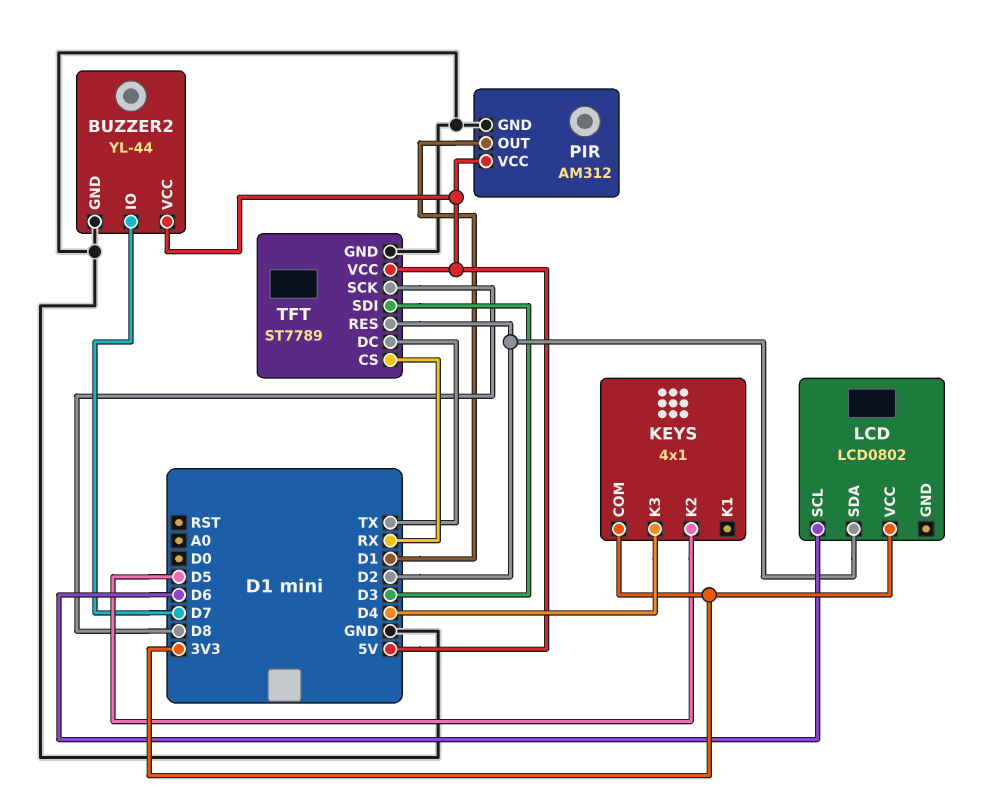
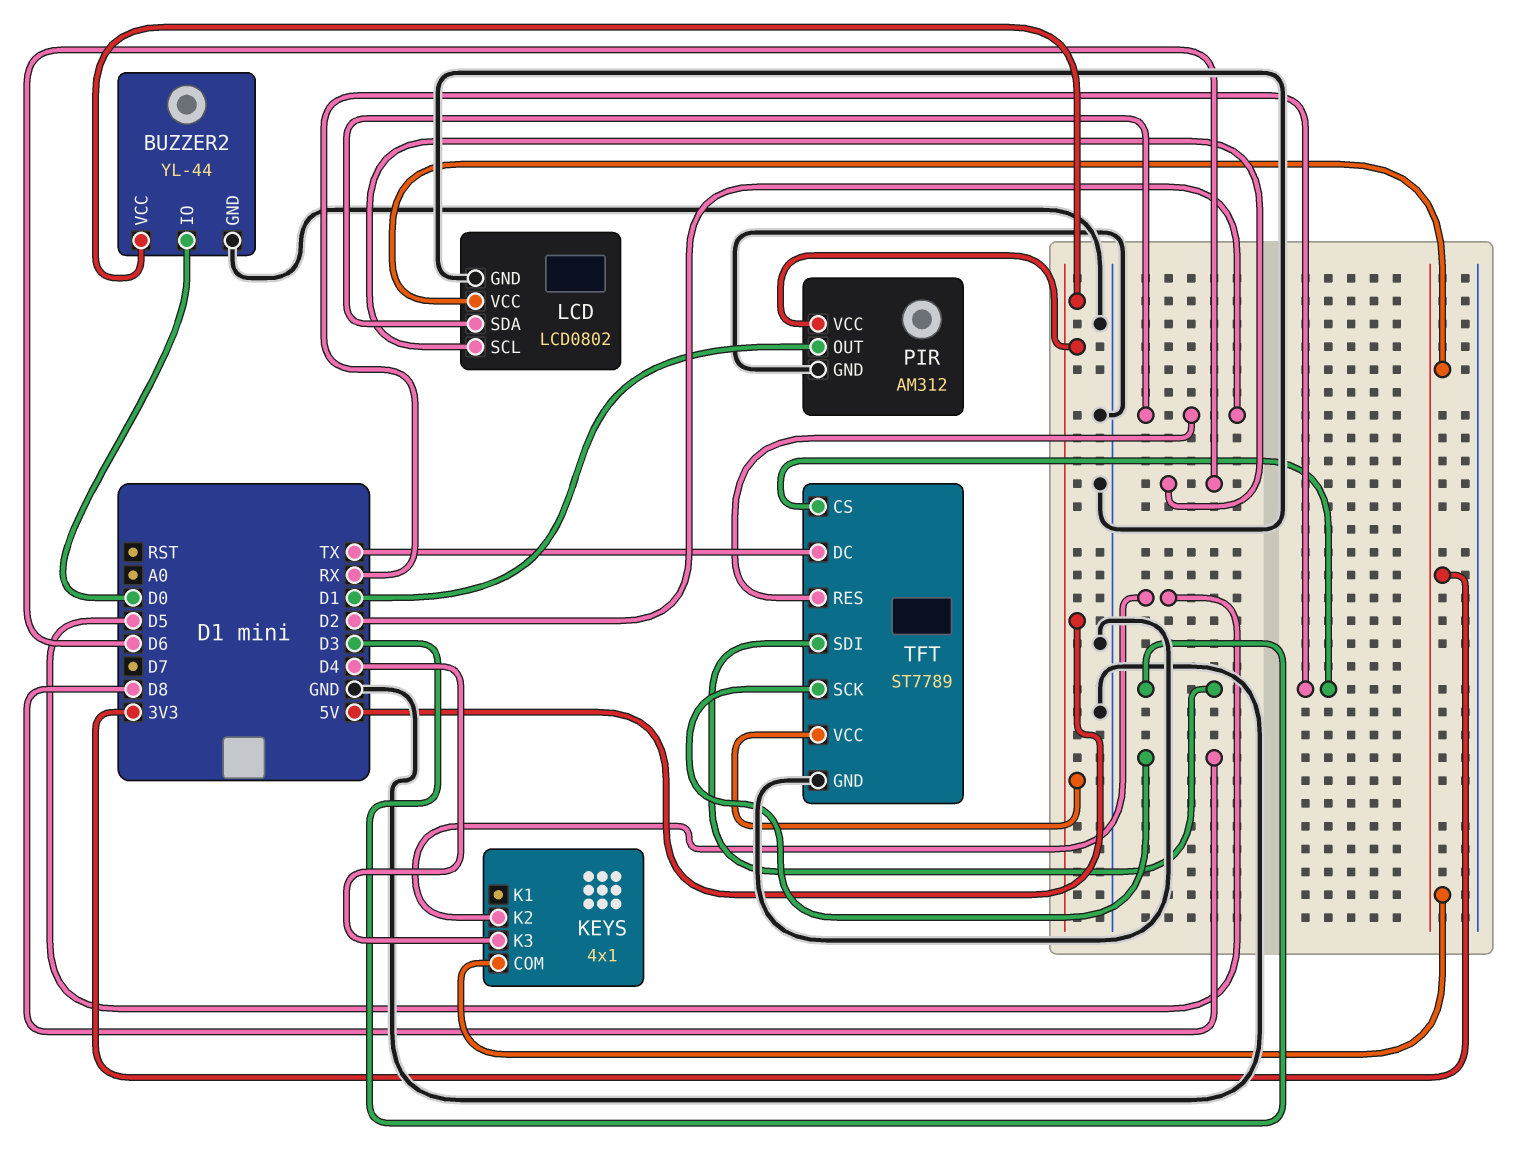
BUZZER2 pin IO: D7 -> D0
LCD pin GND: none -> GND

